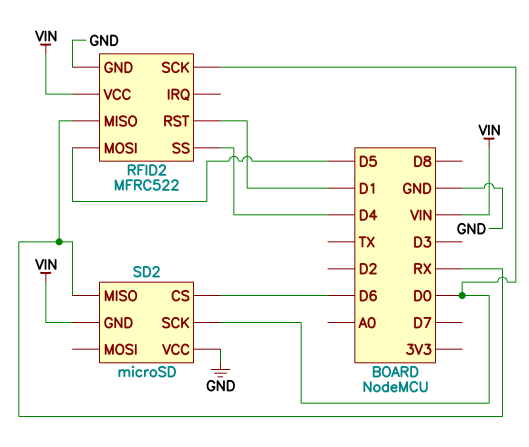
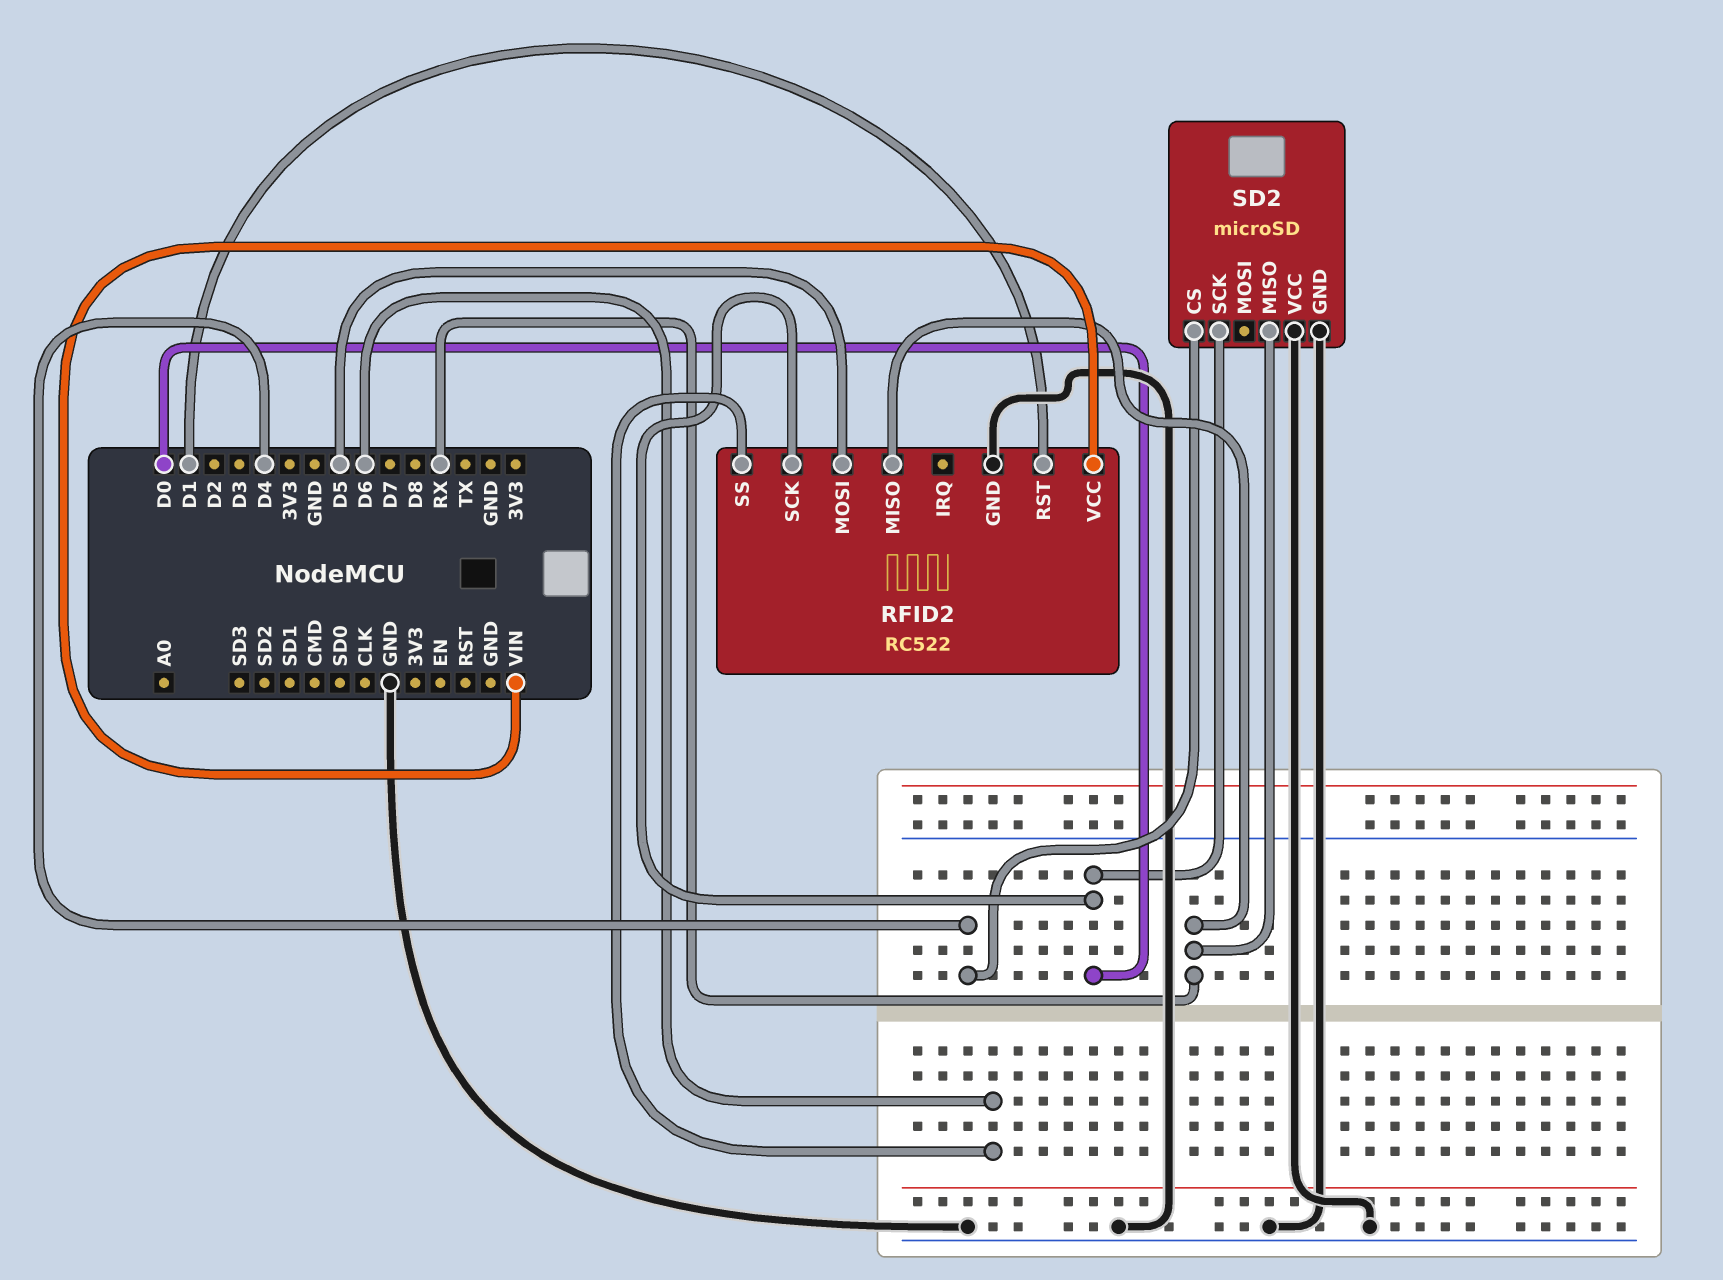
RFID2: MFRC522 -> RC522
RFID2 pin SS: D4 -> D6
SD2 pin CS: D6 -> D4
SD2 pin GND: VIN -> GND

